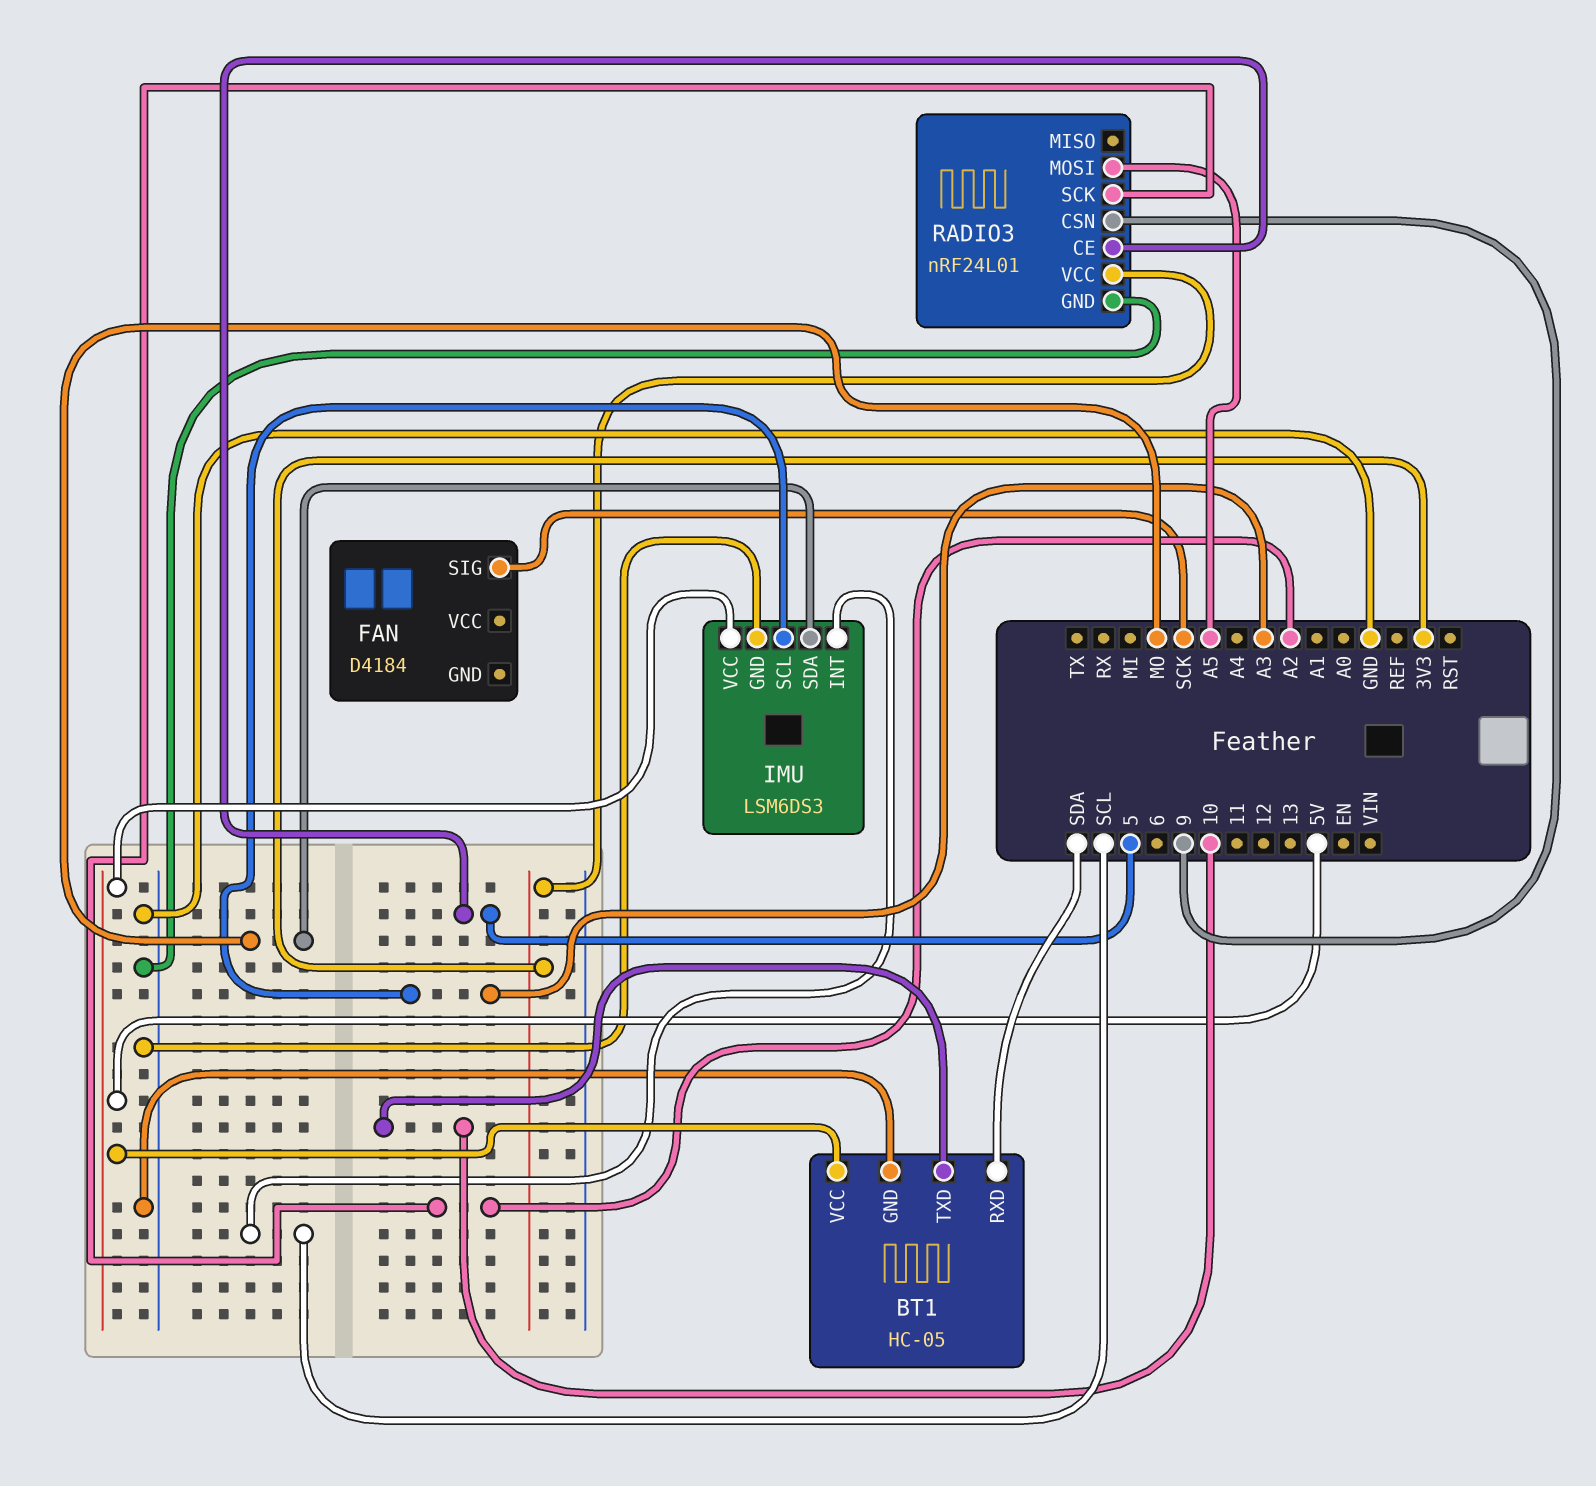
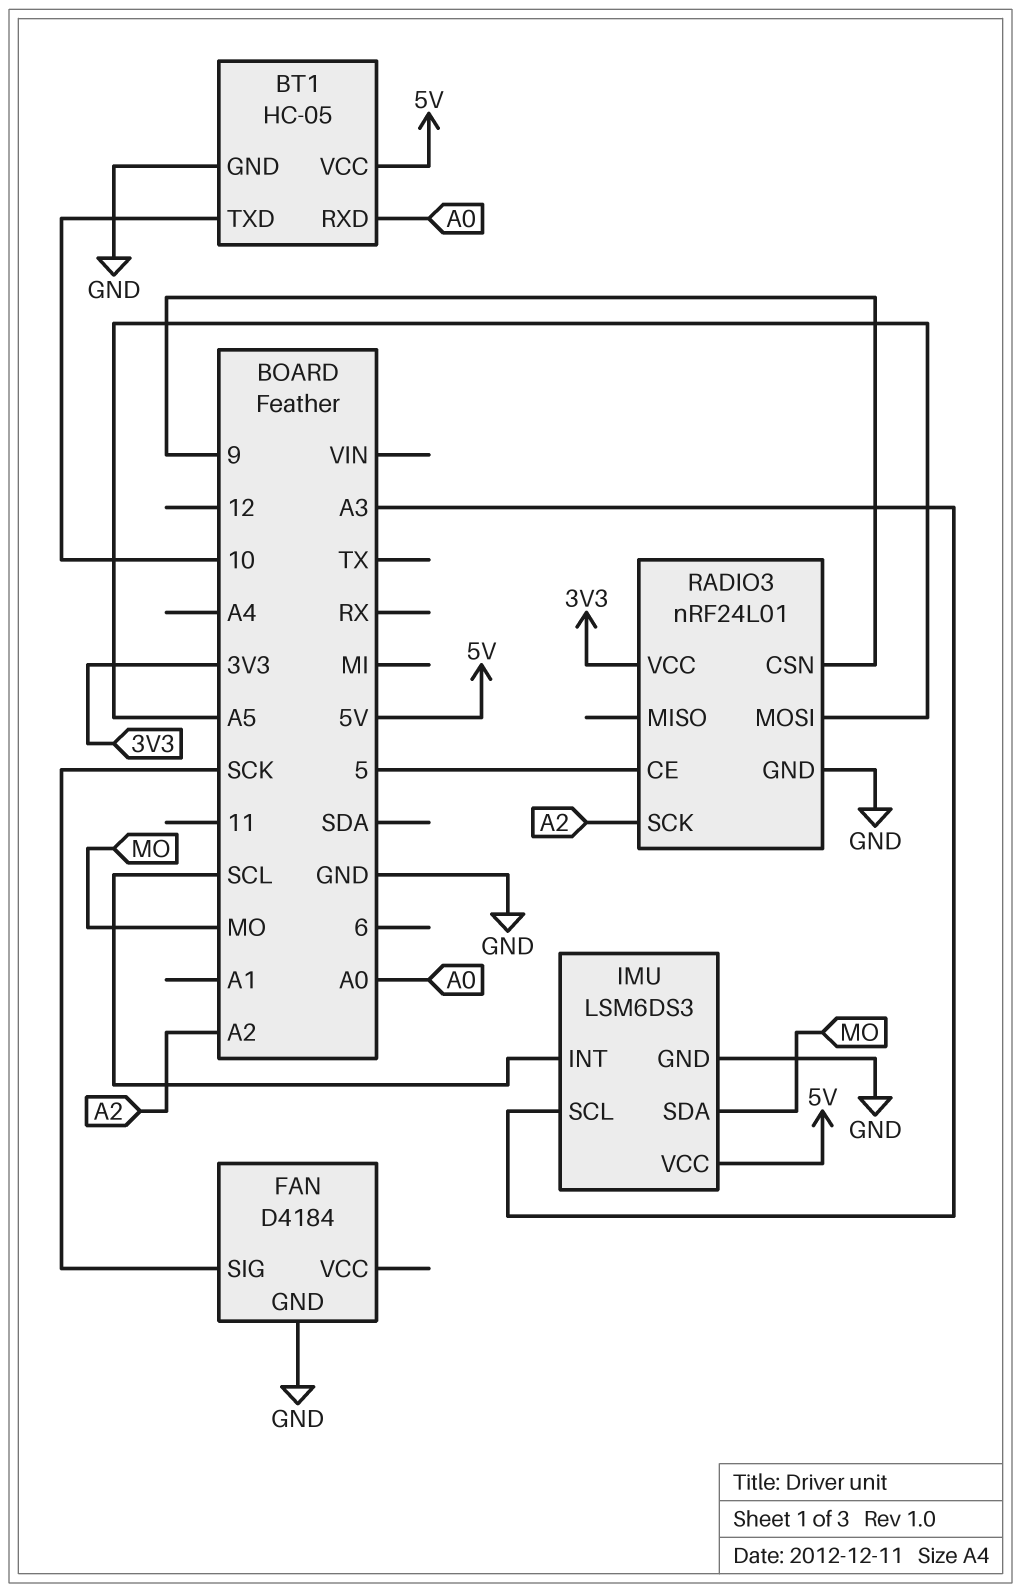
BT1 pin RXD: SDA -> A0
FAN pin GND: none -> GND

